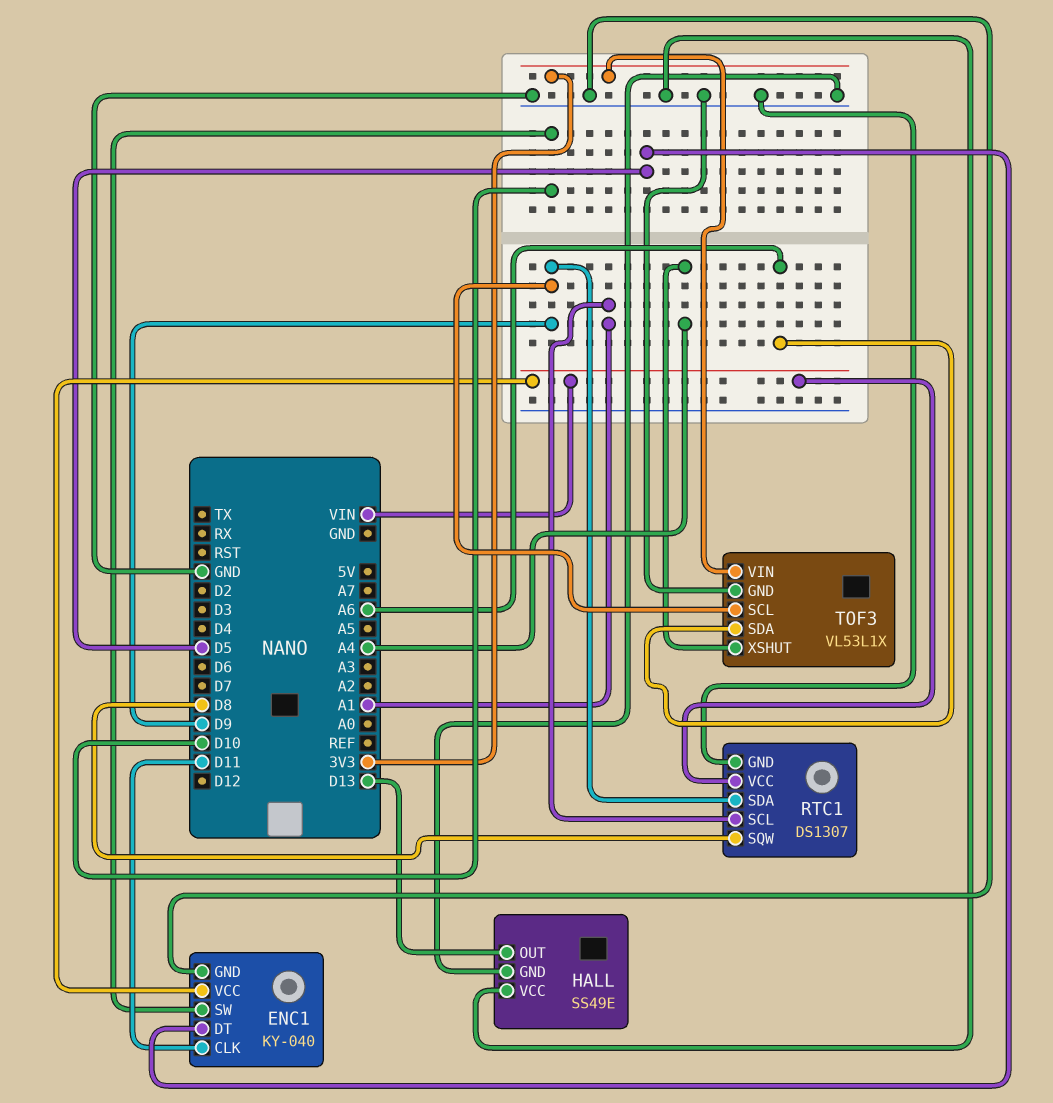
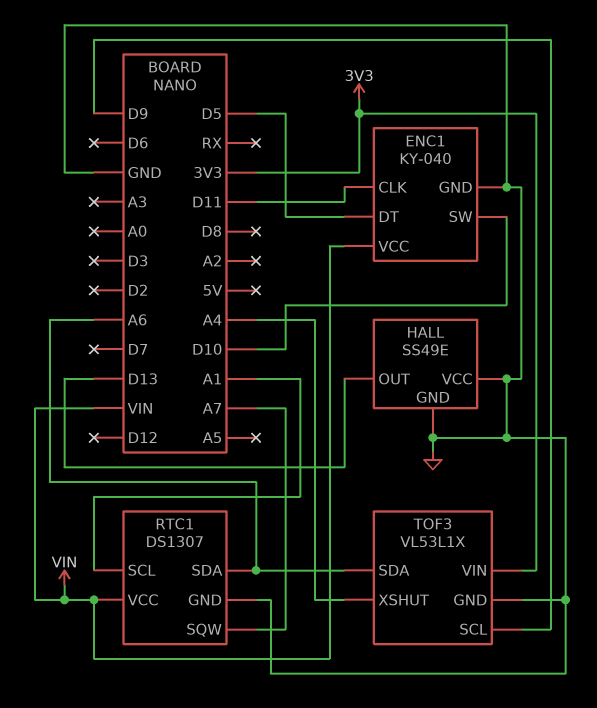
RTC1 pin SDA: D9 -> A6
RTC1 pin SQW: D8 -> A7

